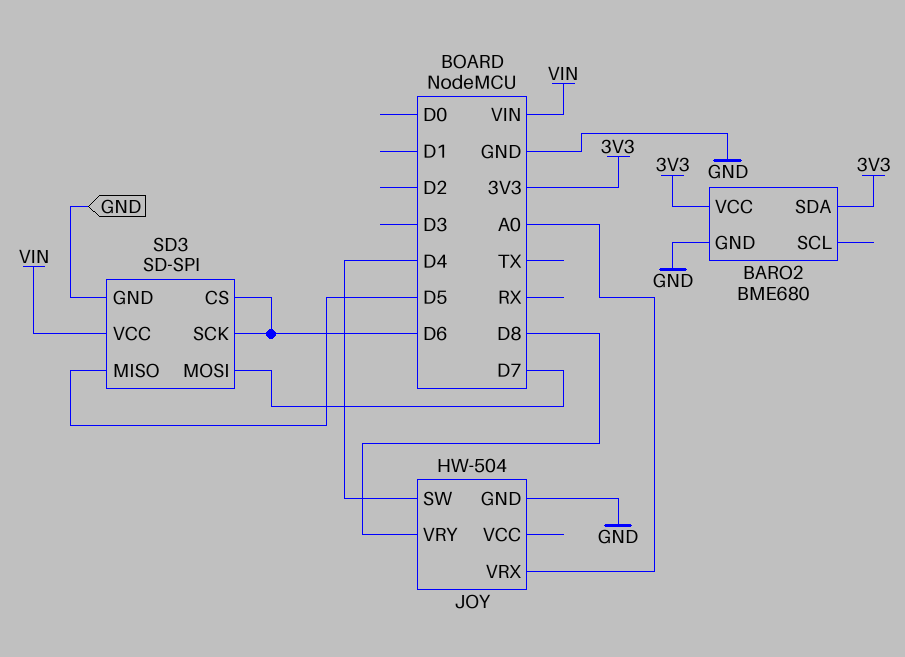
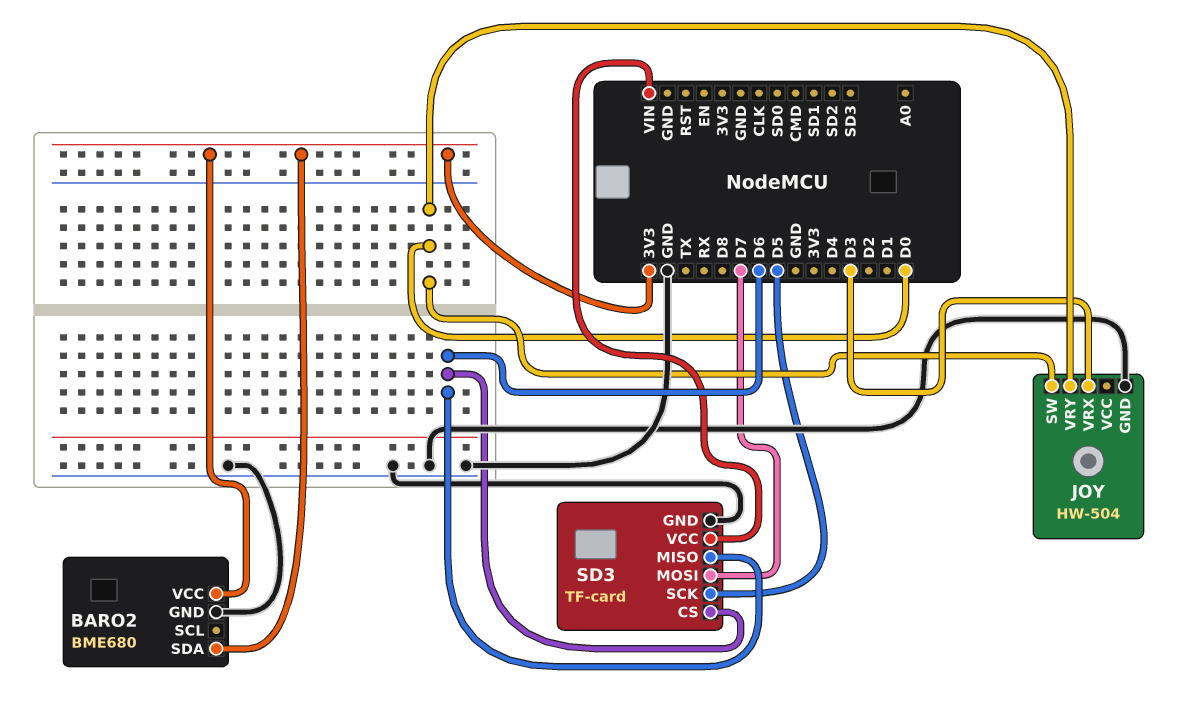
JOY pin SW: D4 -> D0
JOY pin VRX: A0 -> D3
JOY pin VRY: D8 -> D0
SD3: SD-SPI -> TF-card
SD3 pin MISO: D5 -> D6
SD3 pin SCK: D6 -> D5

